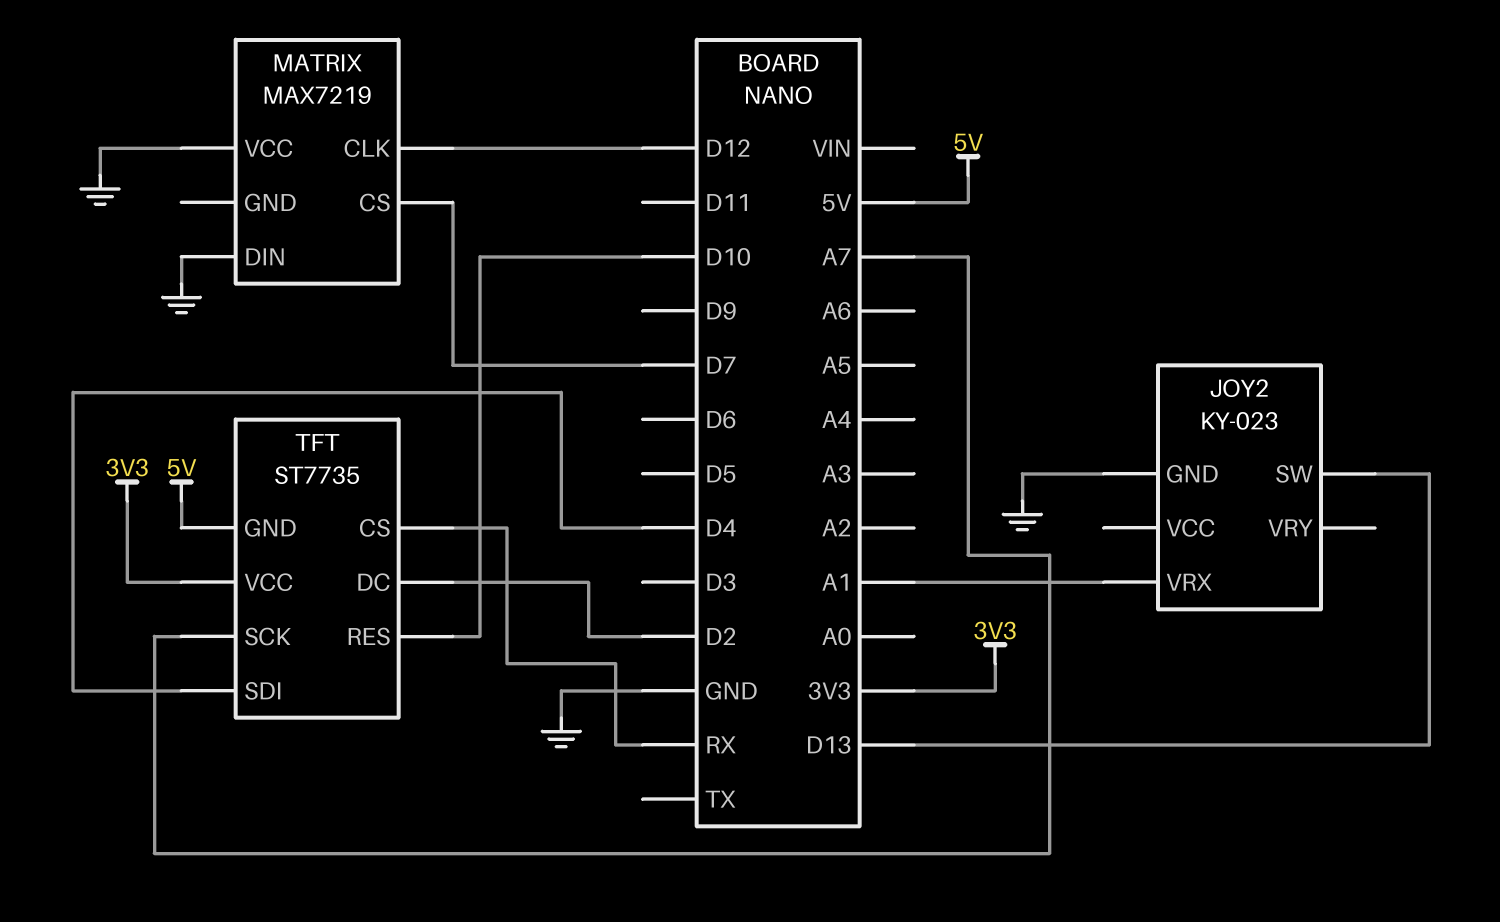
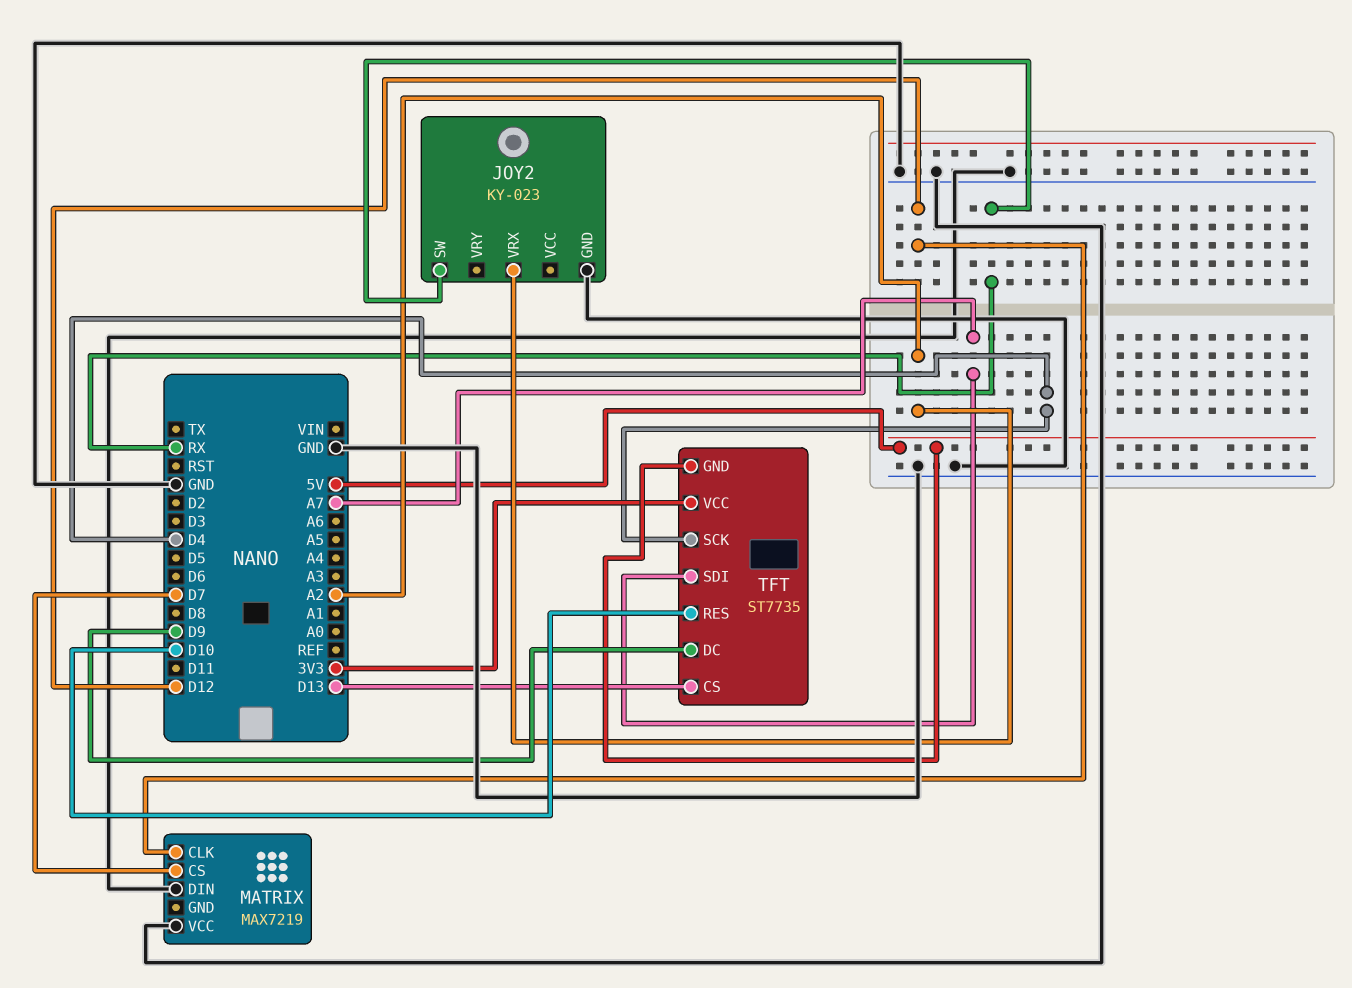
JOY2 pin SW: D13 -> RX
JOY2 pin VRX: A1 -> A2
TFT pin CS: RX -> D13
TFT pin DC: D2 -> D9
TFT pin SCK: A7 -> D4
TFT pin SDI: D4 -> A7

